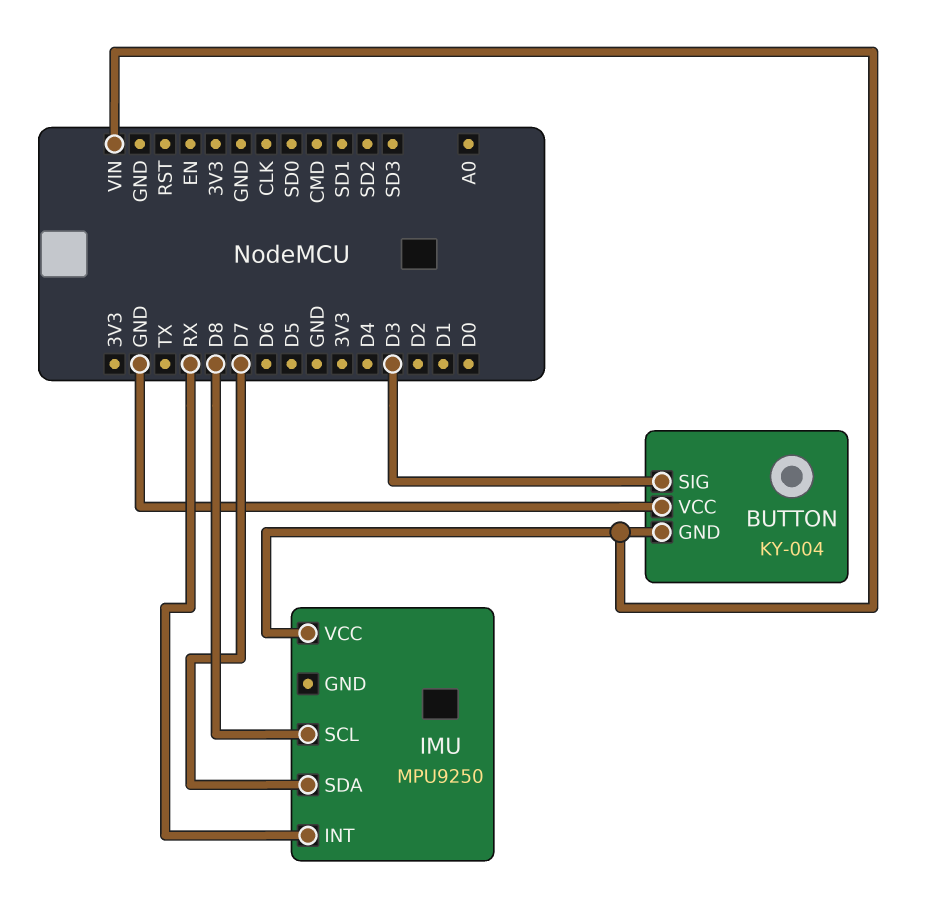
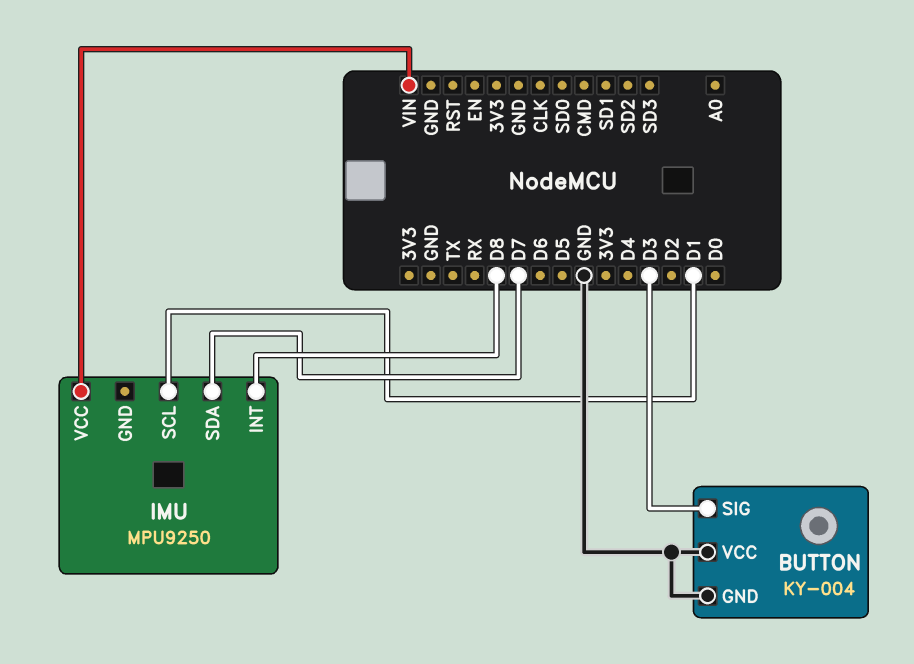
BUTTON pin GND: VIN -> GND
IMU pin INT: RX -> D8
IMU pin SCL: D8 -> D1

